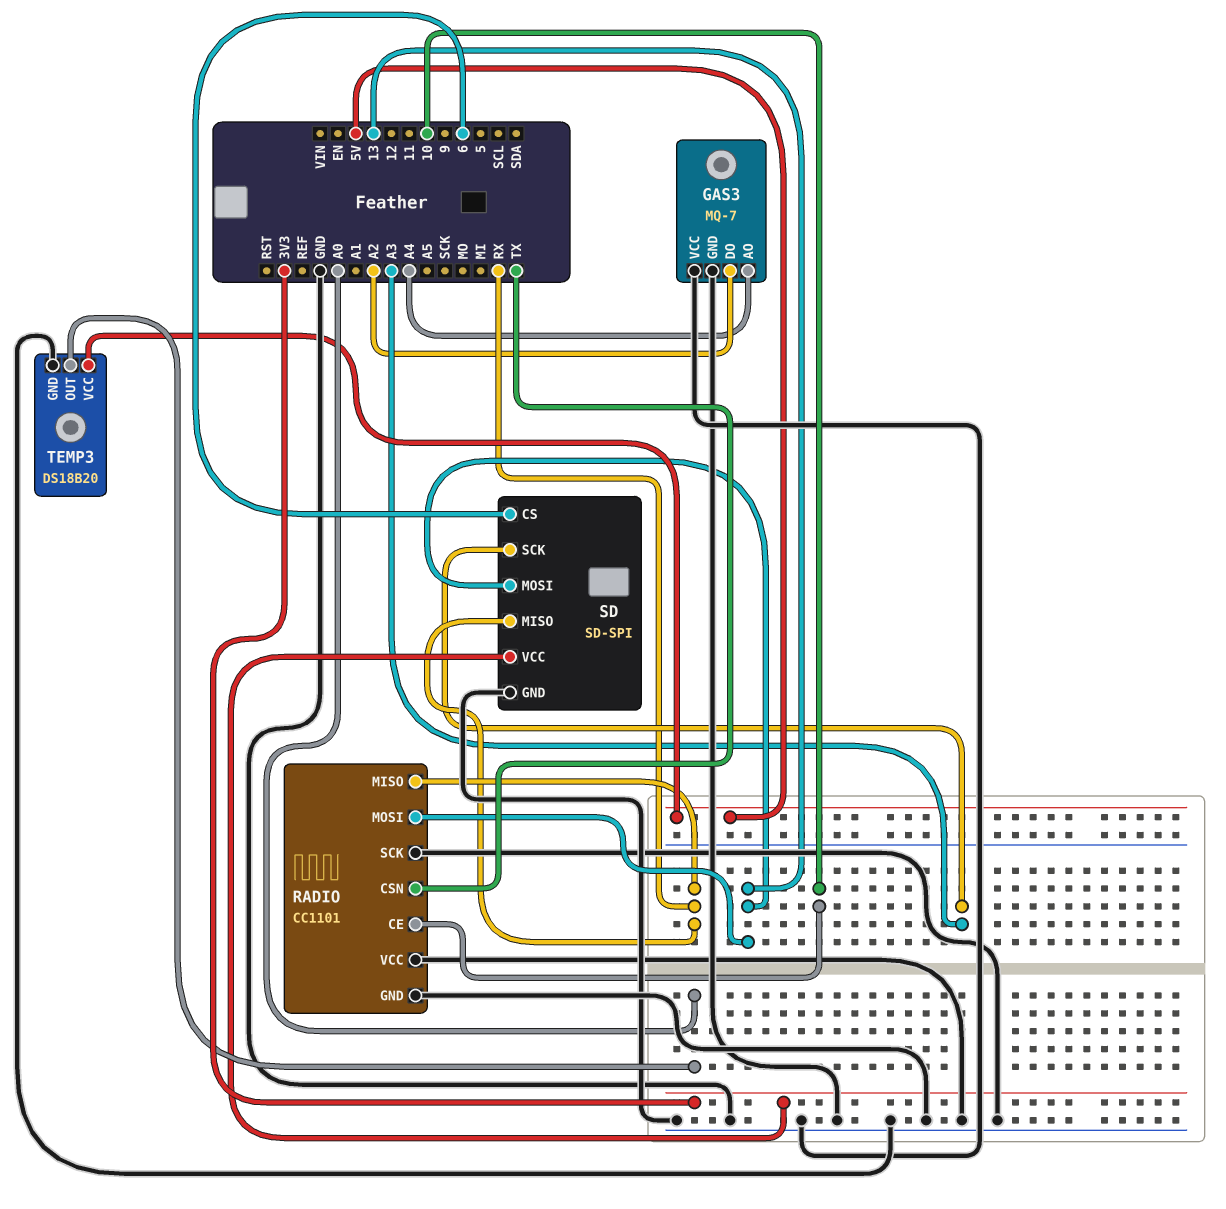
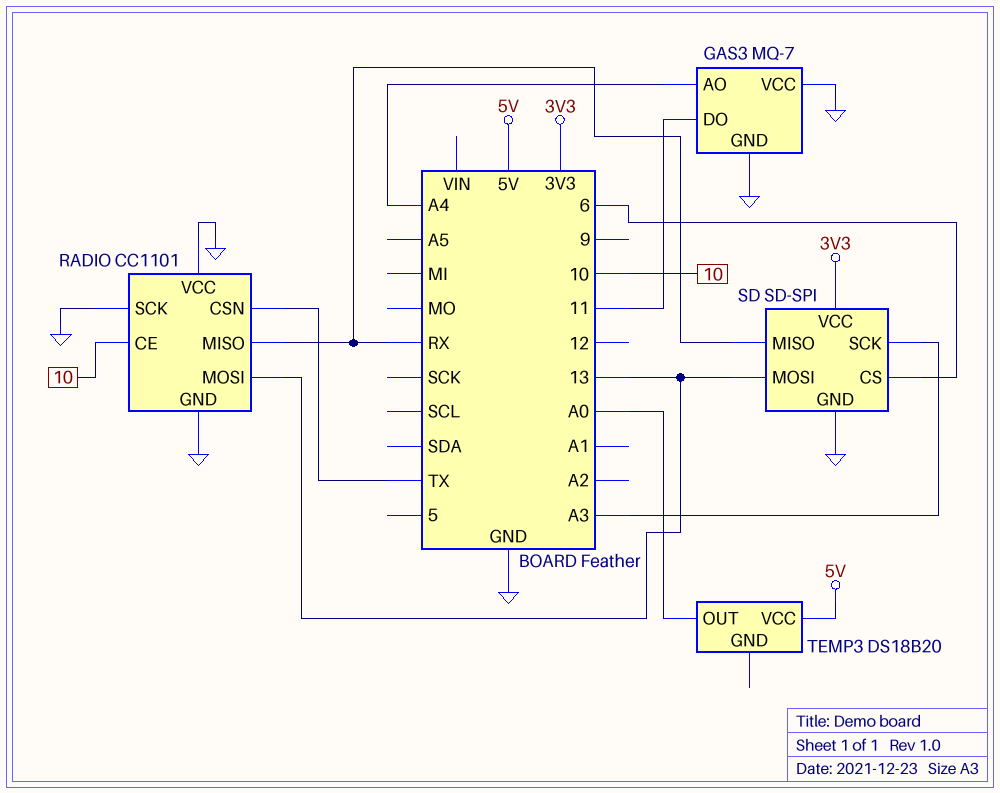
GAS3 pin DO: A2 -> 11
TEMP3 pin GND: GND -> none

